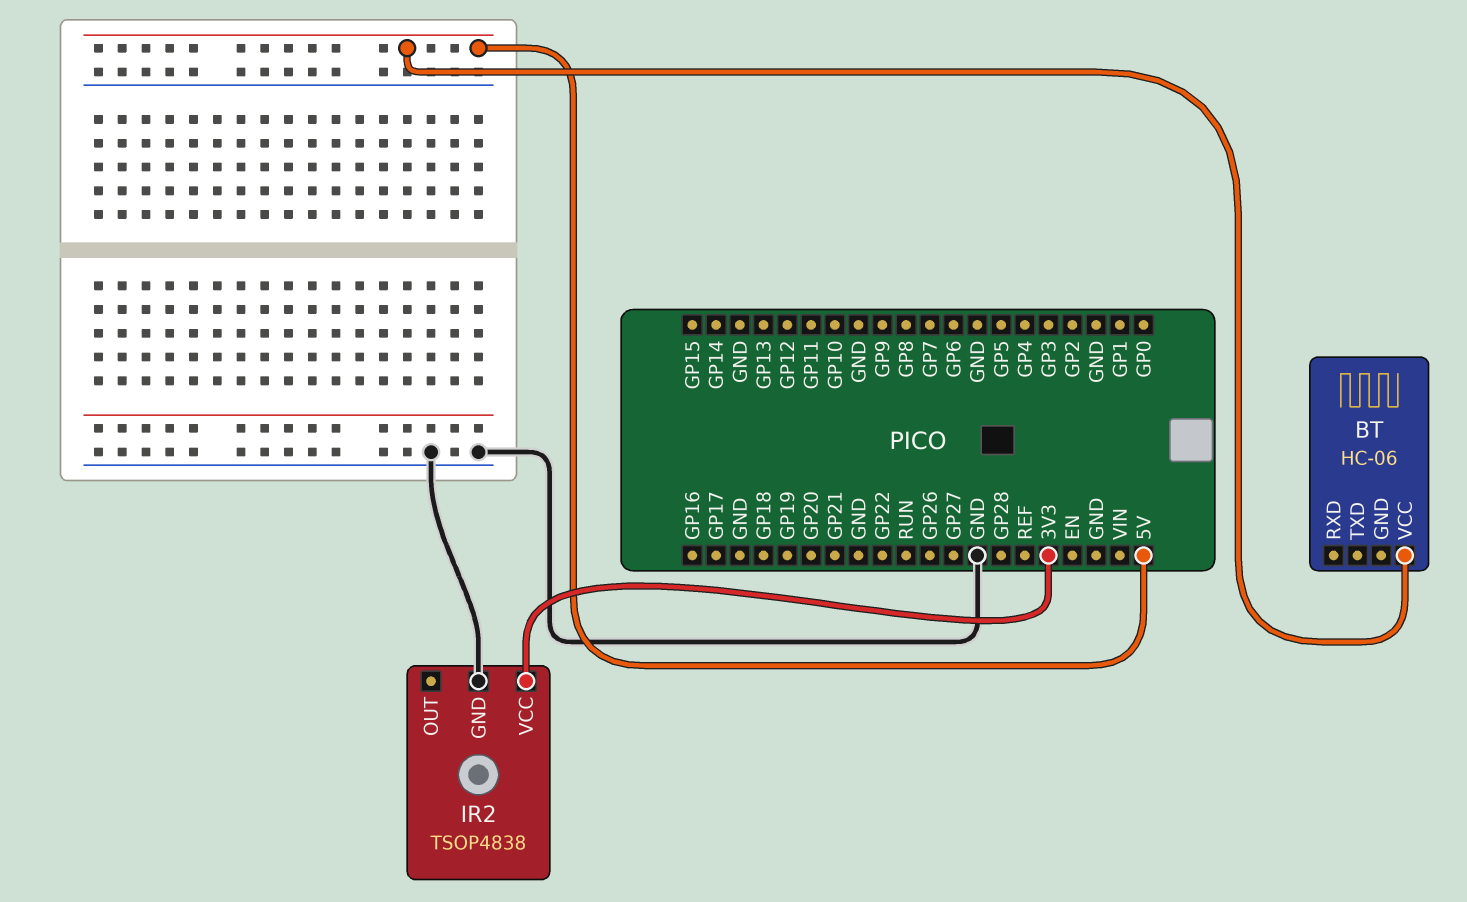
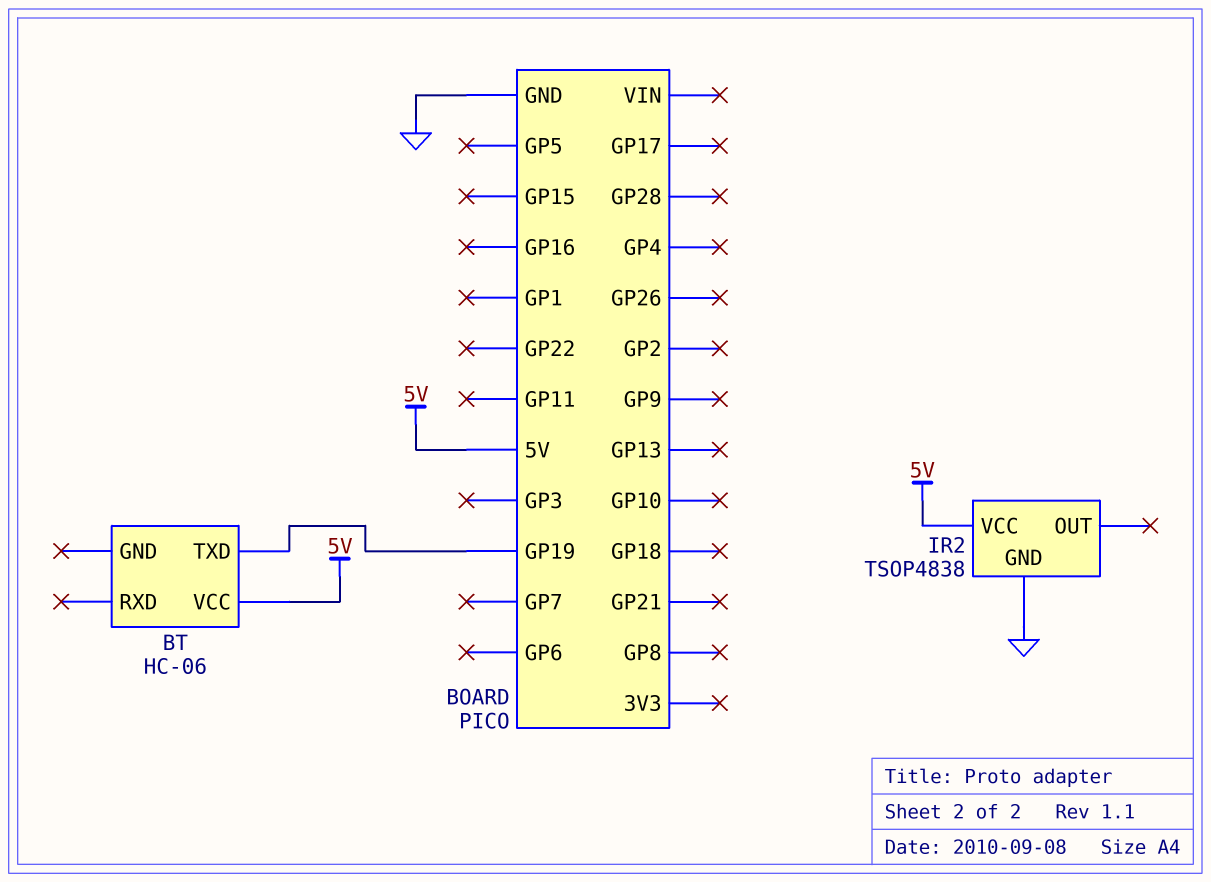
BT pin TXD: none -> GP19
IR2 pin VCC: 3V3 -> 5V

